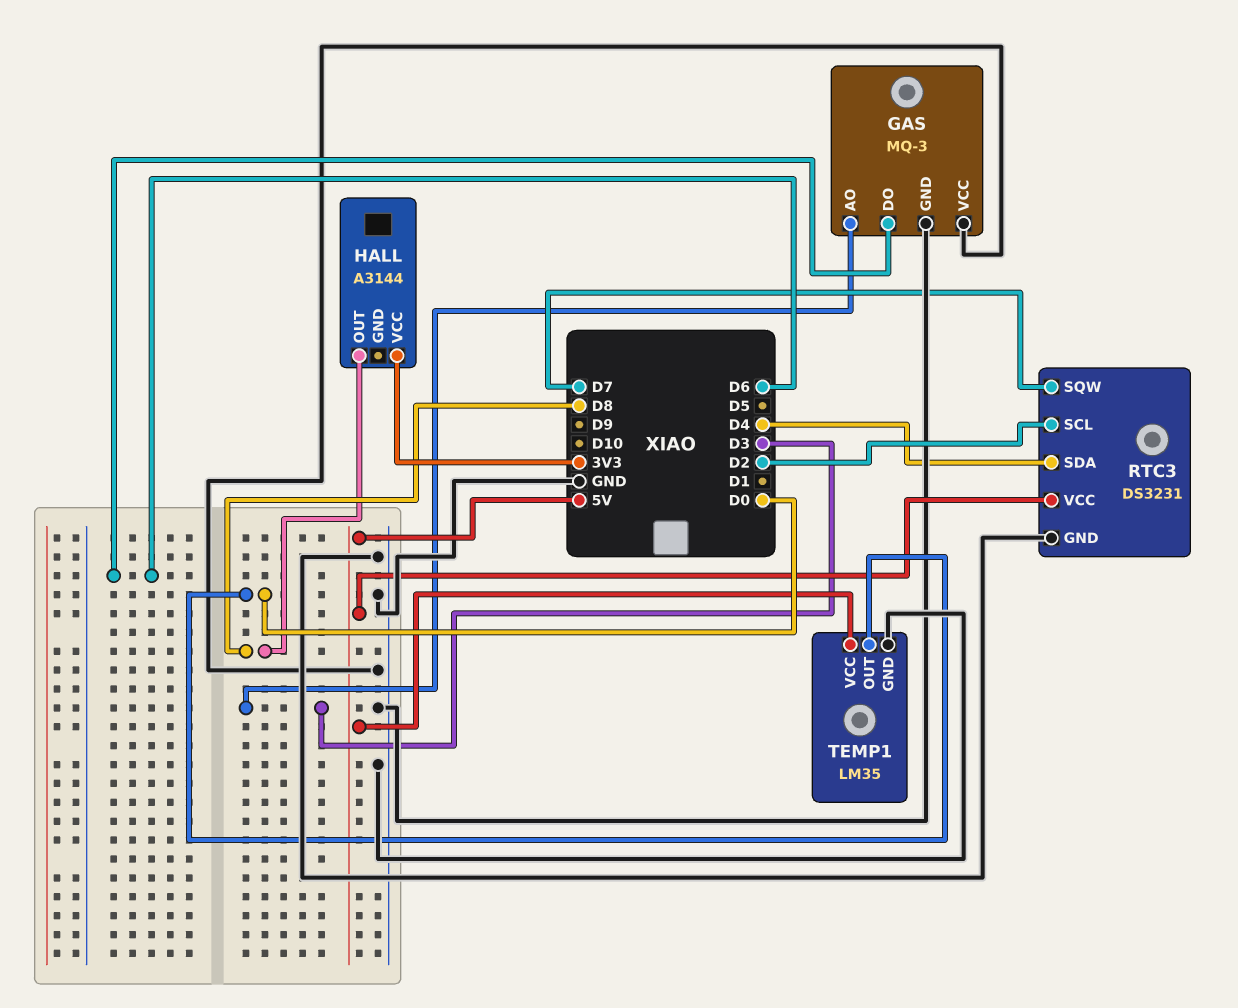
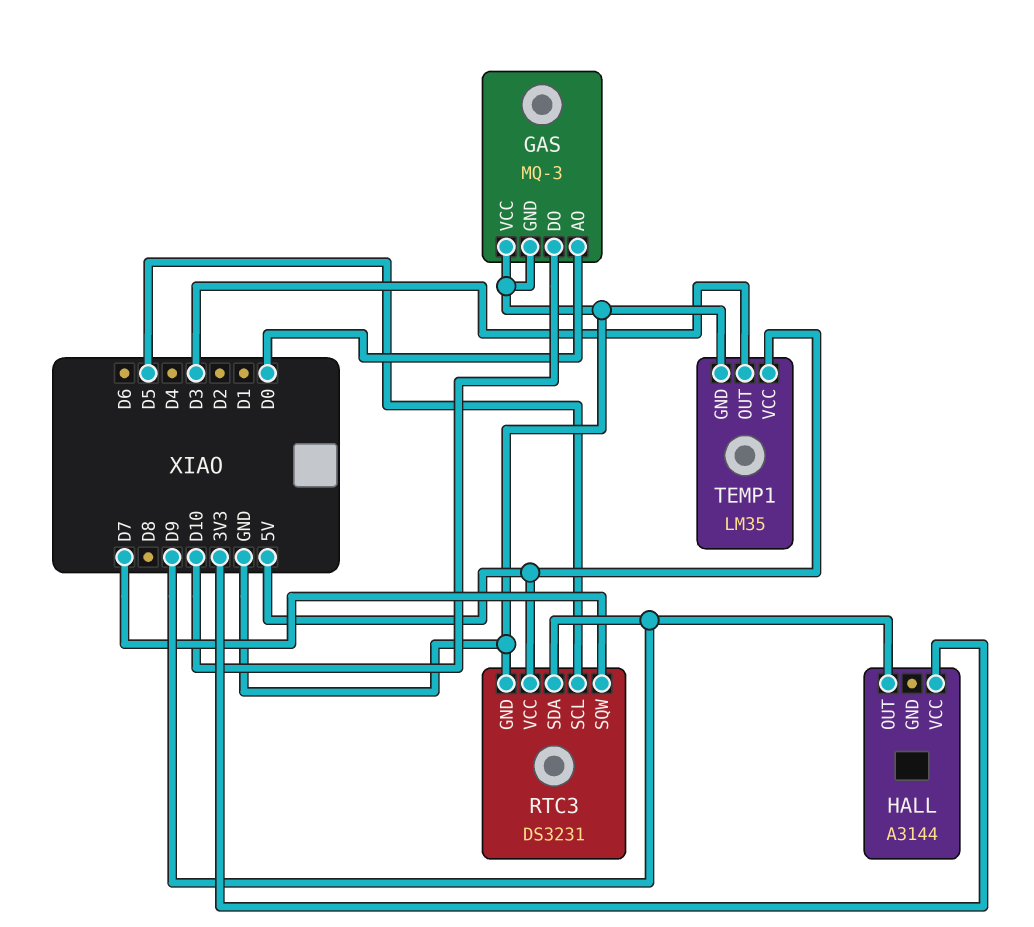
GAS pin AO: D3 -> D0
GAS pin DO: D6 -> D10
HALL pin OUT: D8 -> D9
RTC3 pin SCL: D2 -> D5
RTC3 pin SDA: D4 -> D9
TEMP1 pin OUT: D0 -> D3

